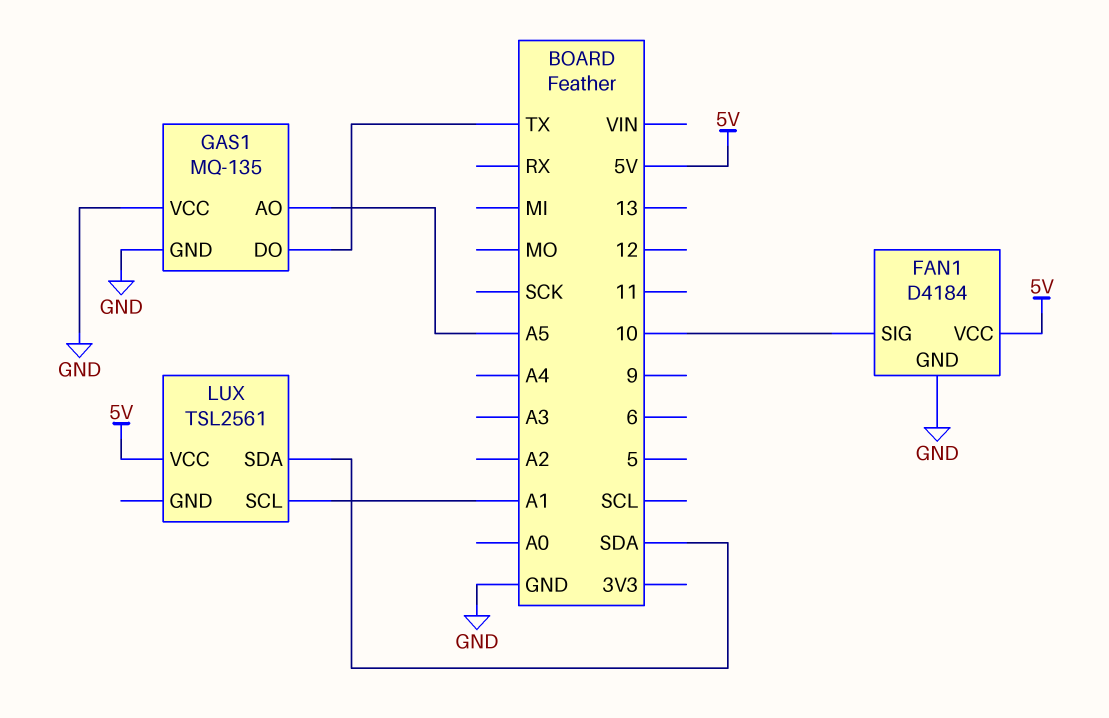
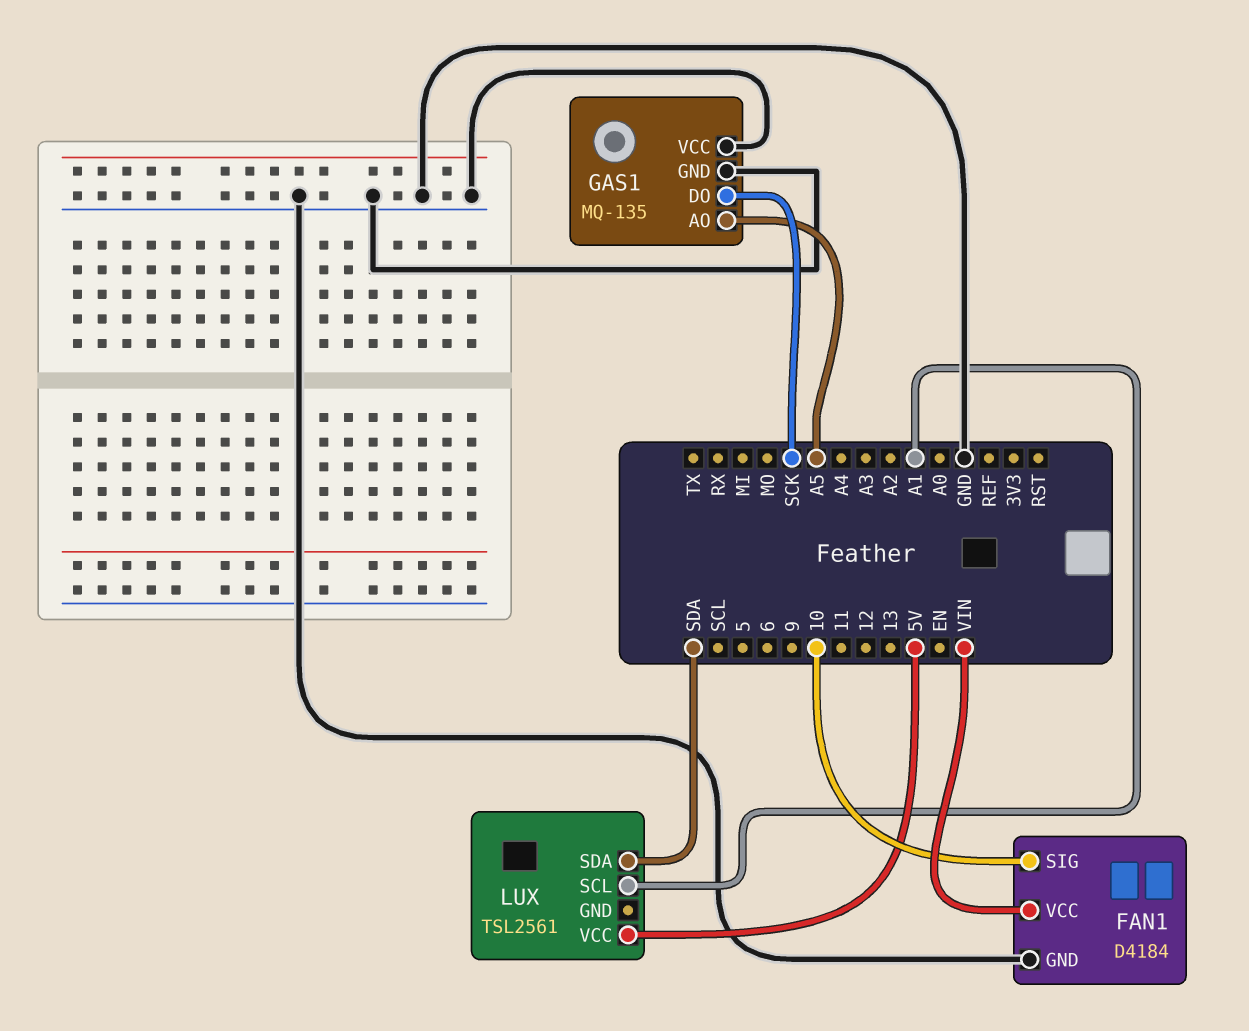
FAN1 pin VCC: 5V -> VIN
GAS1 pin DO: TX -> SCK

